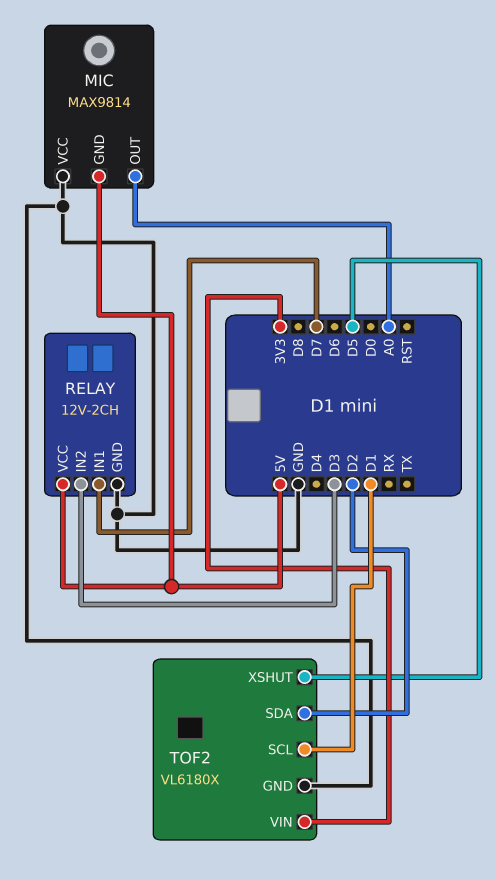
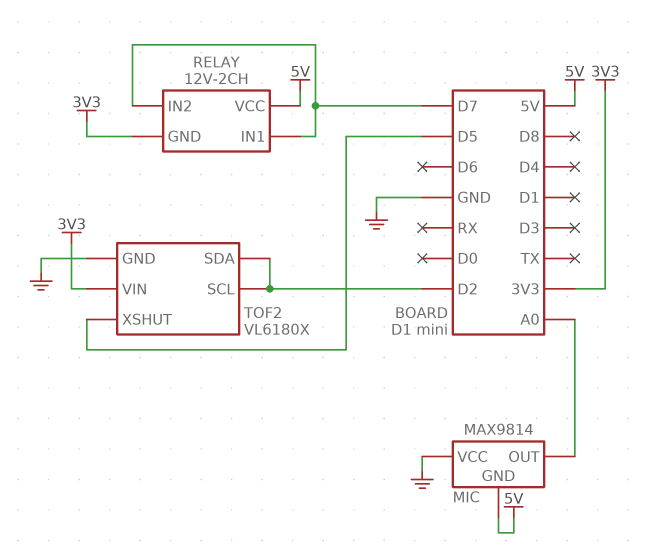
RELAY pin GND: GND -> 3V3
RELAY pin IN2: D3 -> D7
TOF2 pin SCL: D1 -> D2

